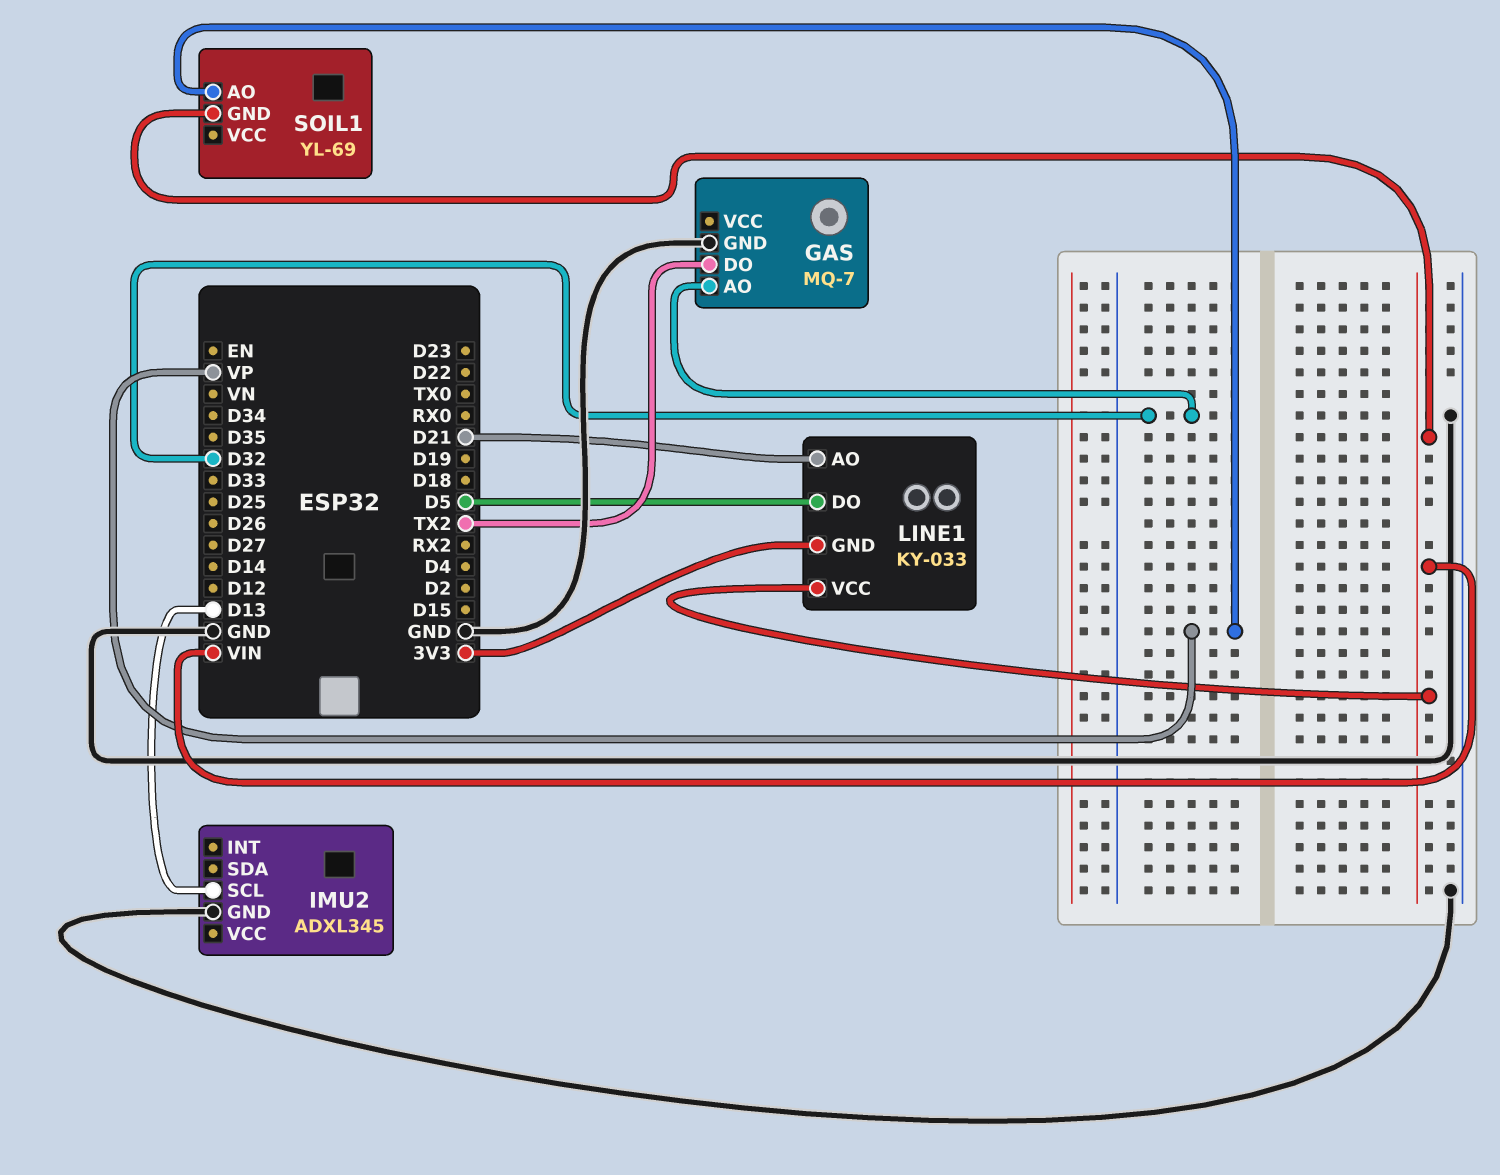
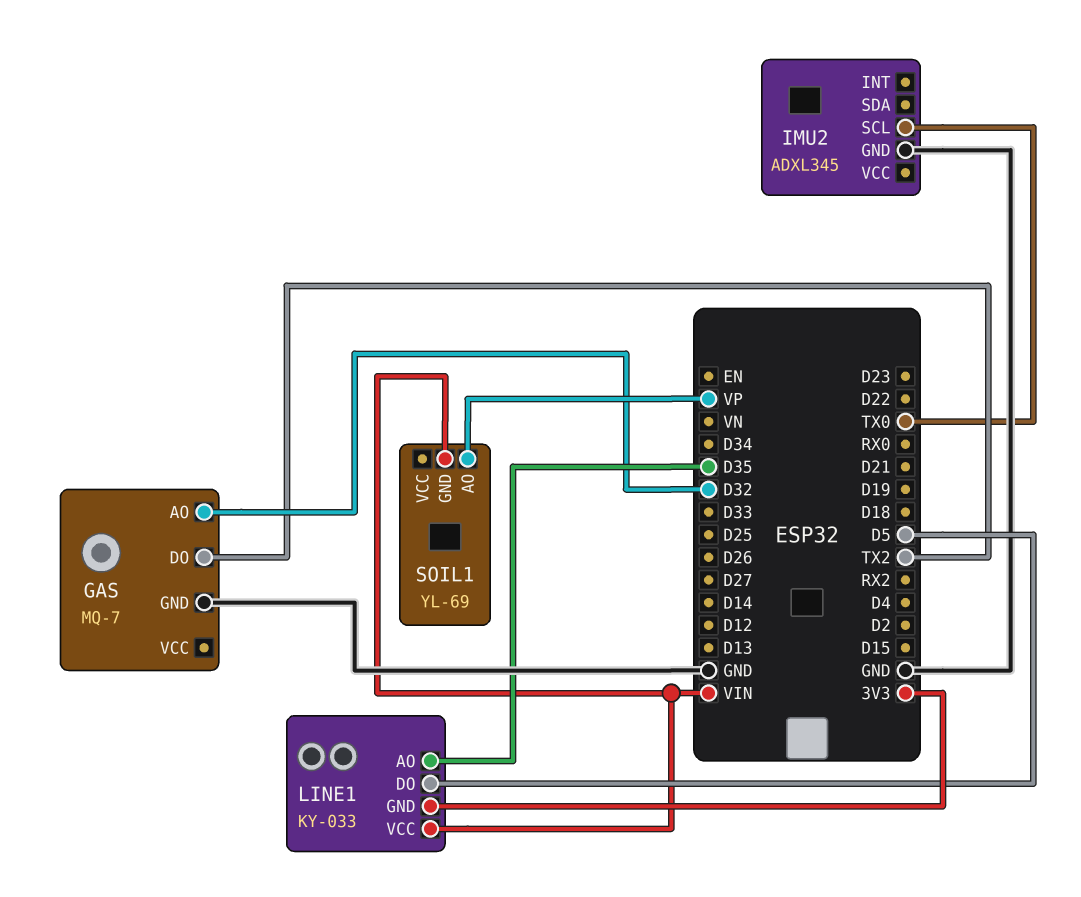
IMU2 pin SCL: D13 -> TX0
LINE1 pin AO: D21 -> D35

